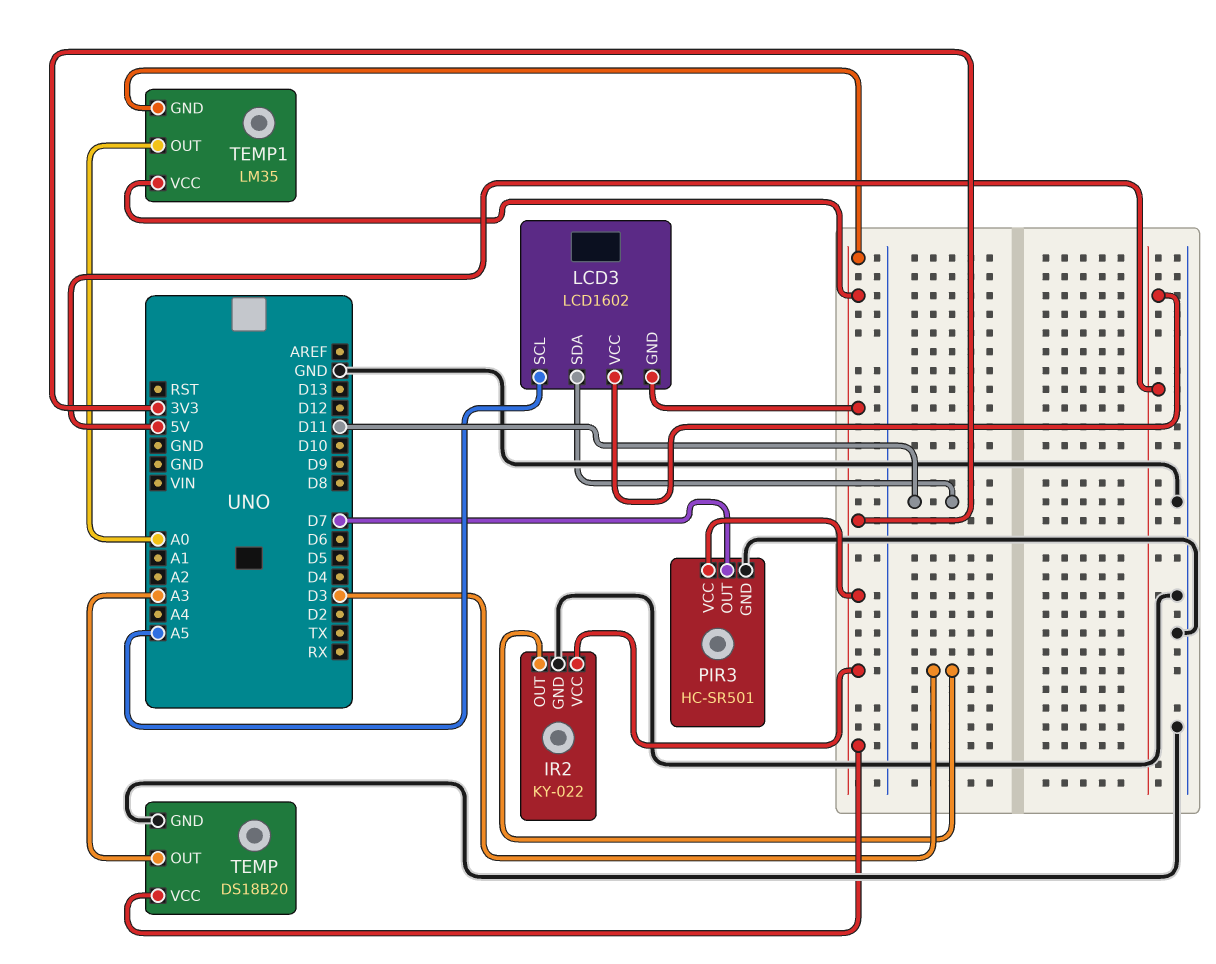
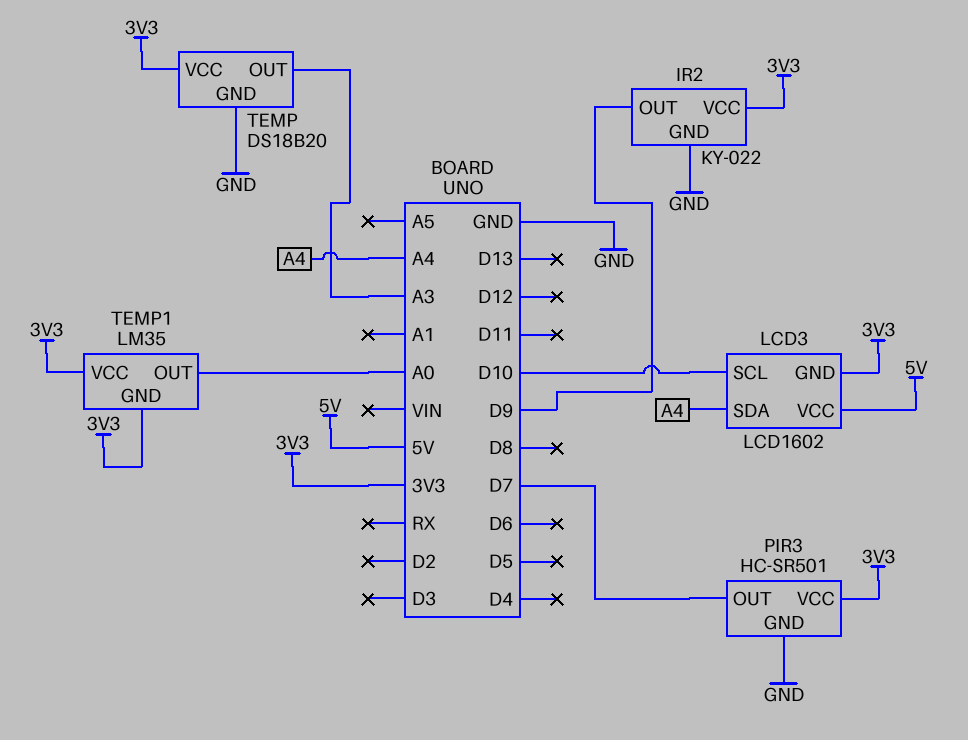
IR2 pin OUT: D3 -> D9
LCD3 pin SCL: A5 -> D10
LCD3 pin SDA: D11 -> A4

